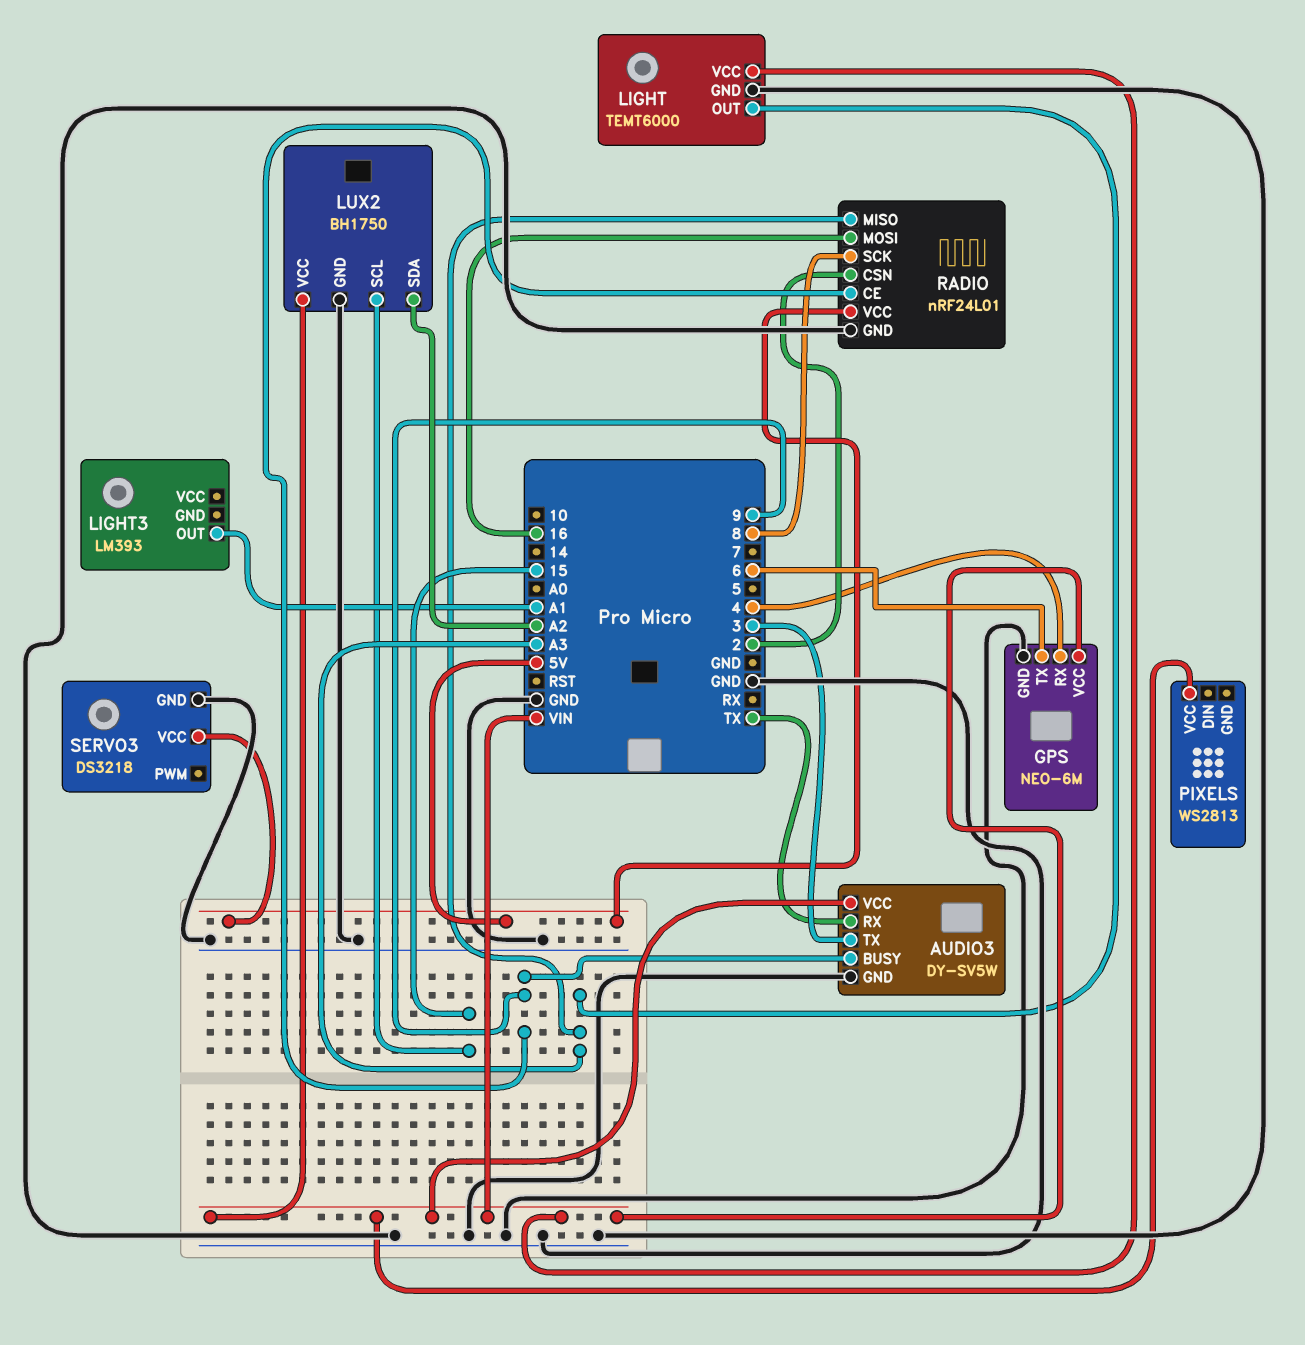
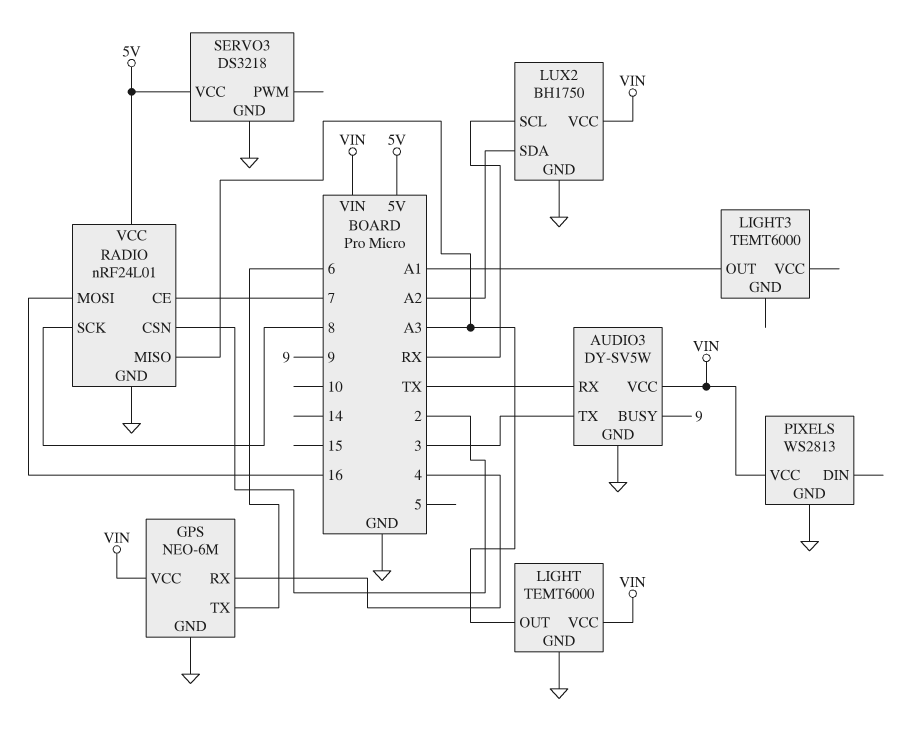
LIGHT3: LM393 -> TEMT6000
LUX2 pin SCL: 15 -> RX
PIXELS pin GND: none -> GND
RADIO pin CE: 9 -> 7

